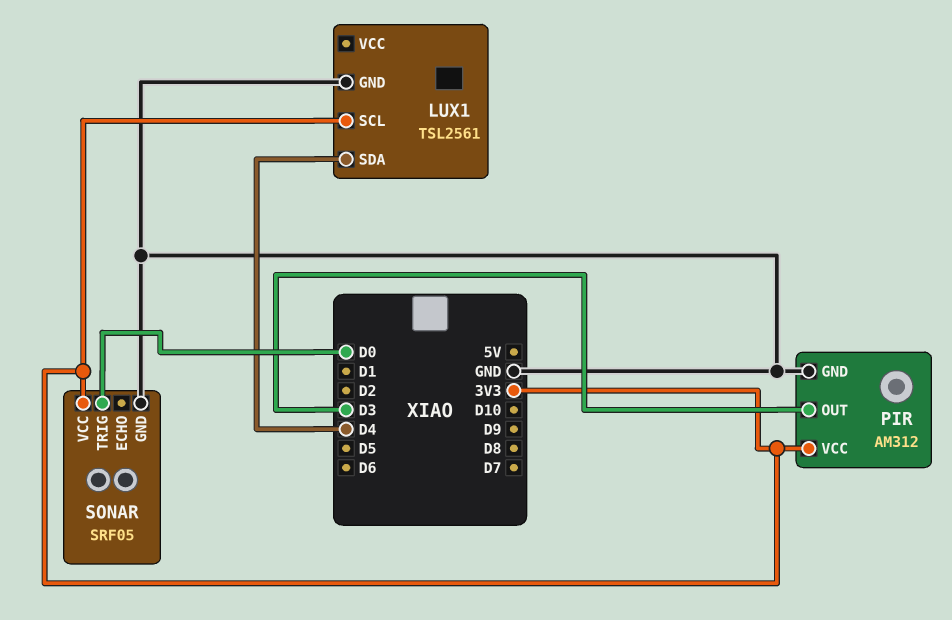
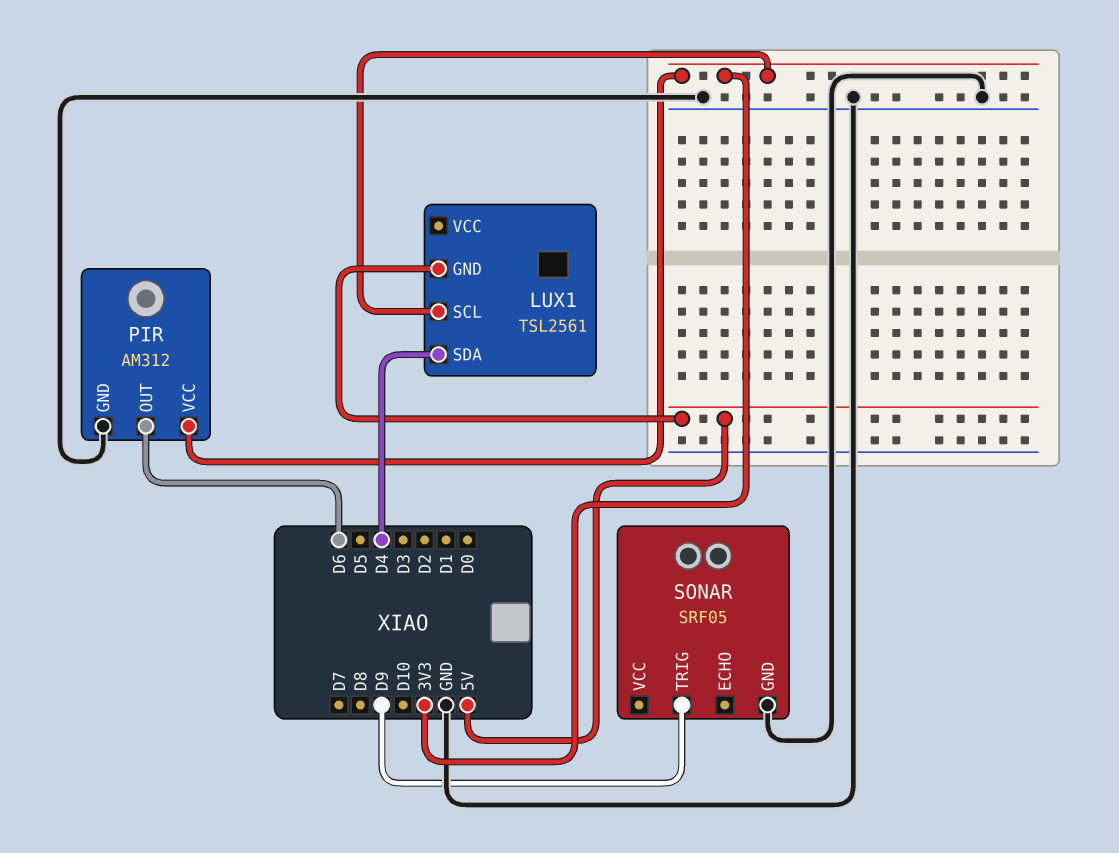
LUX1 pin GND: GND -> 5V
PIR pin OUT: D3 -> D6
SONAR pin TRIG: D0 -> D9
SONAR pin VCC: 3V3 -> none

